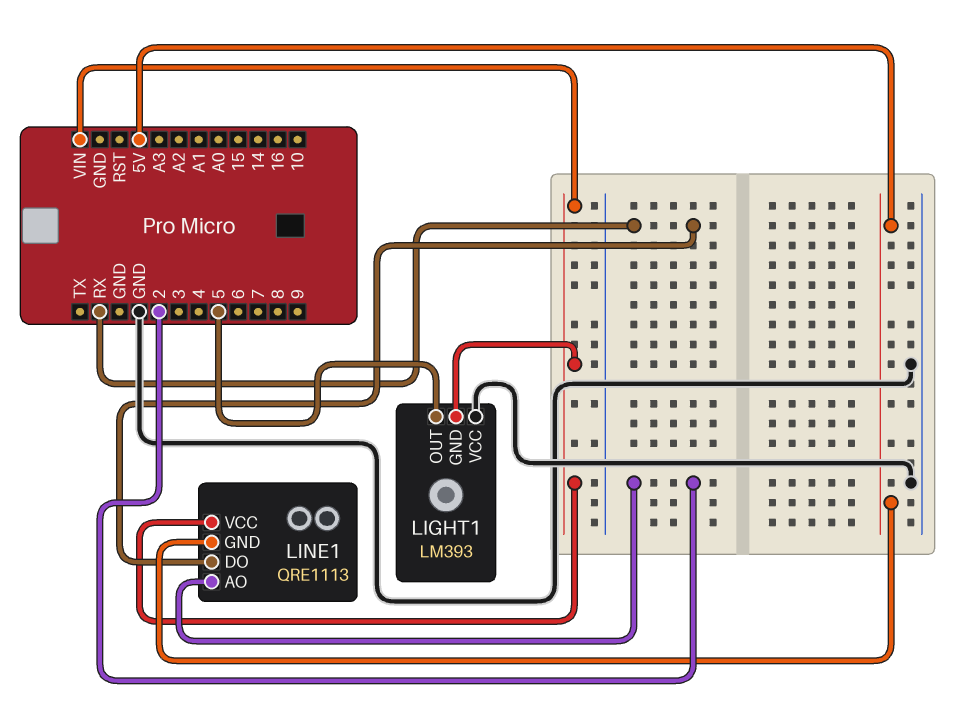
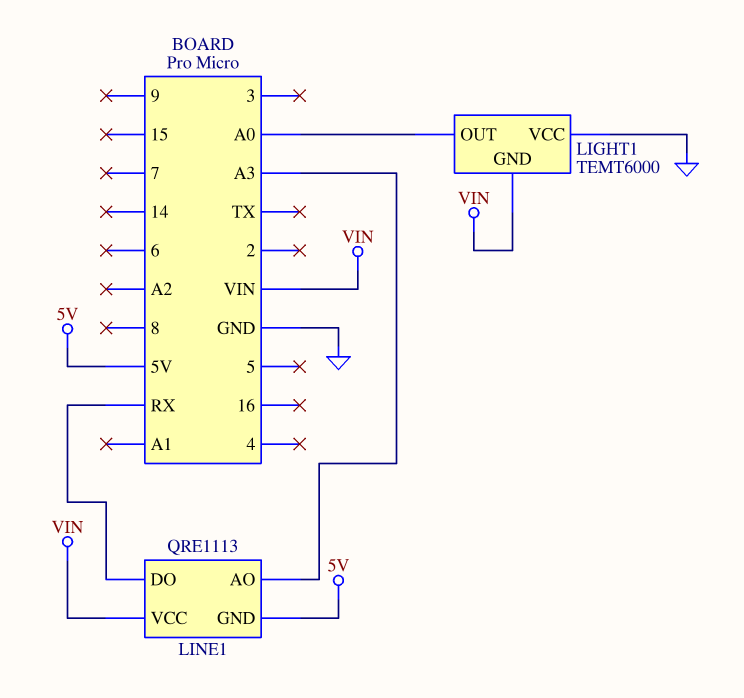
LIGHT1: LM393 -> TEMT6000
LIGHT1 pin OUT: 5 -> A0
LINE1 pin AO: 2 -> A3

